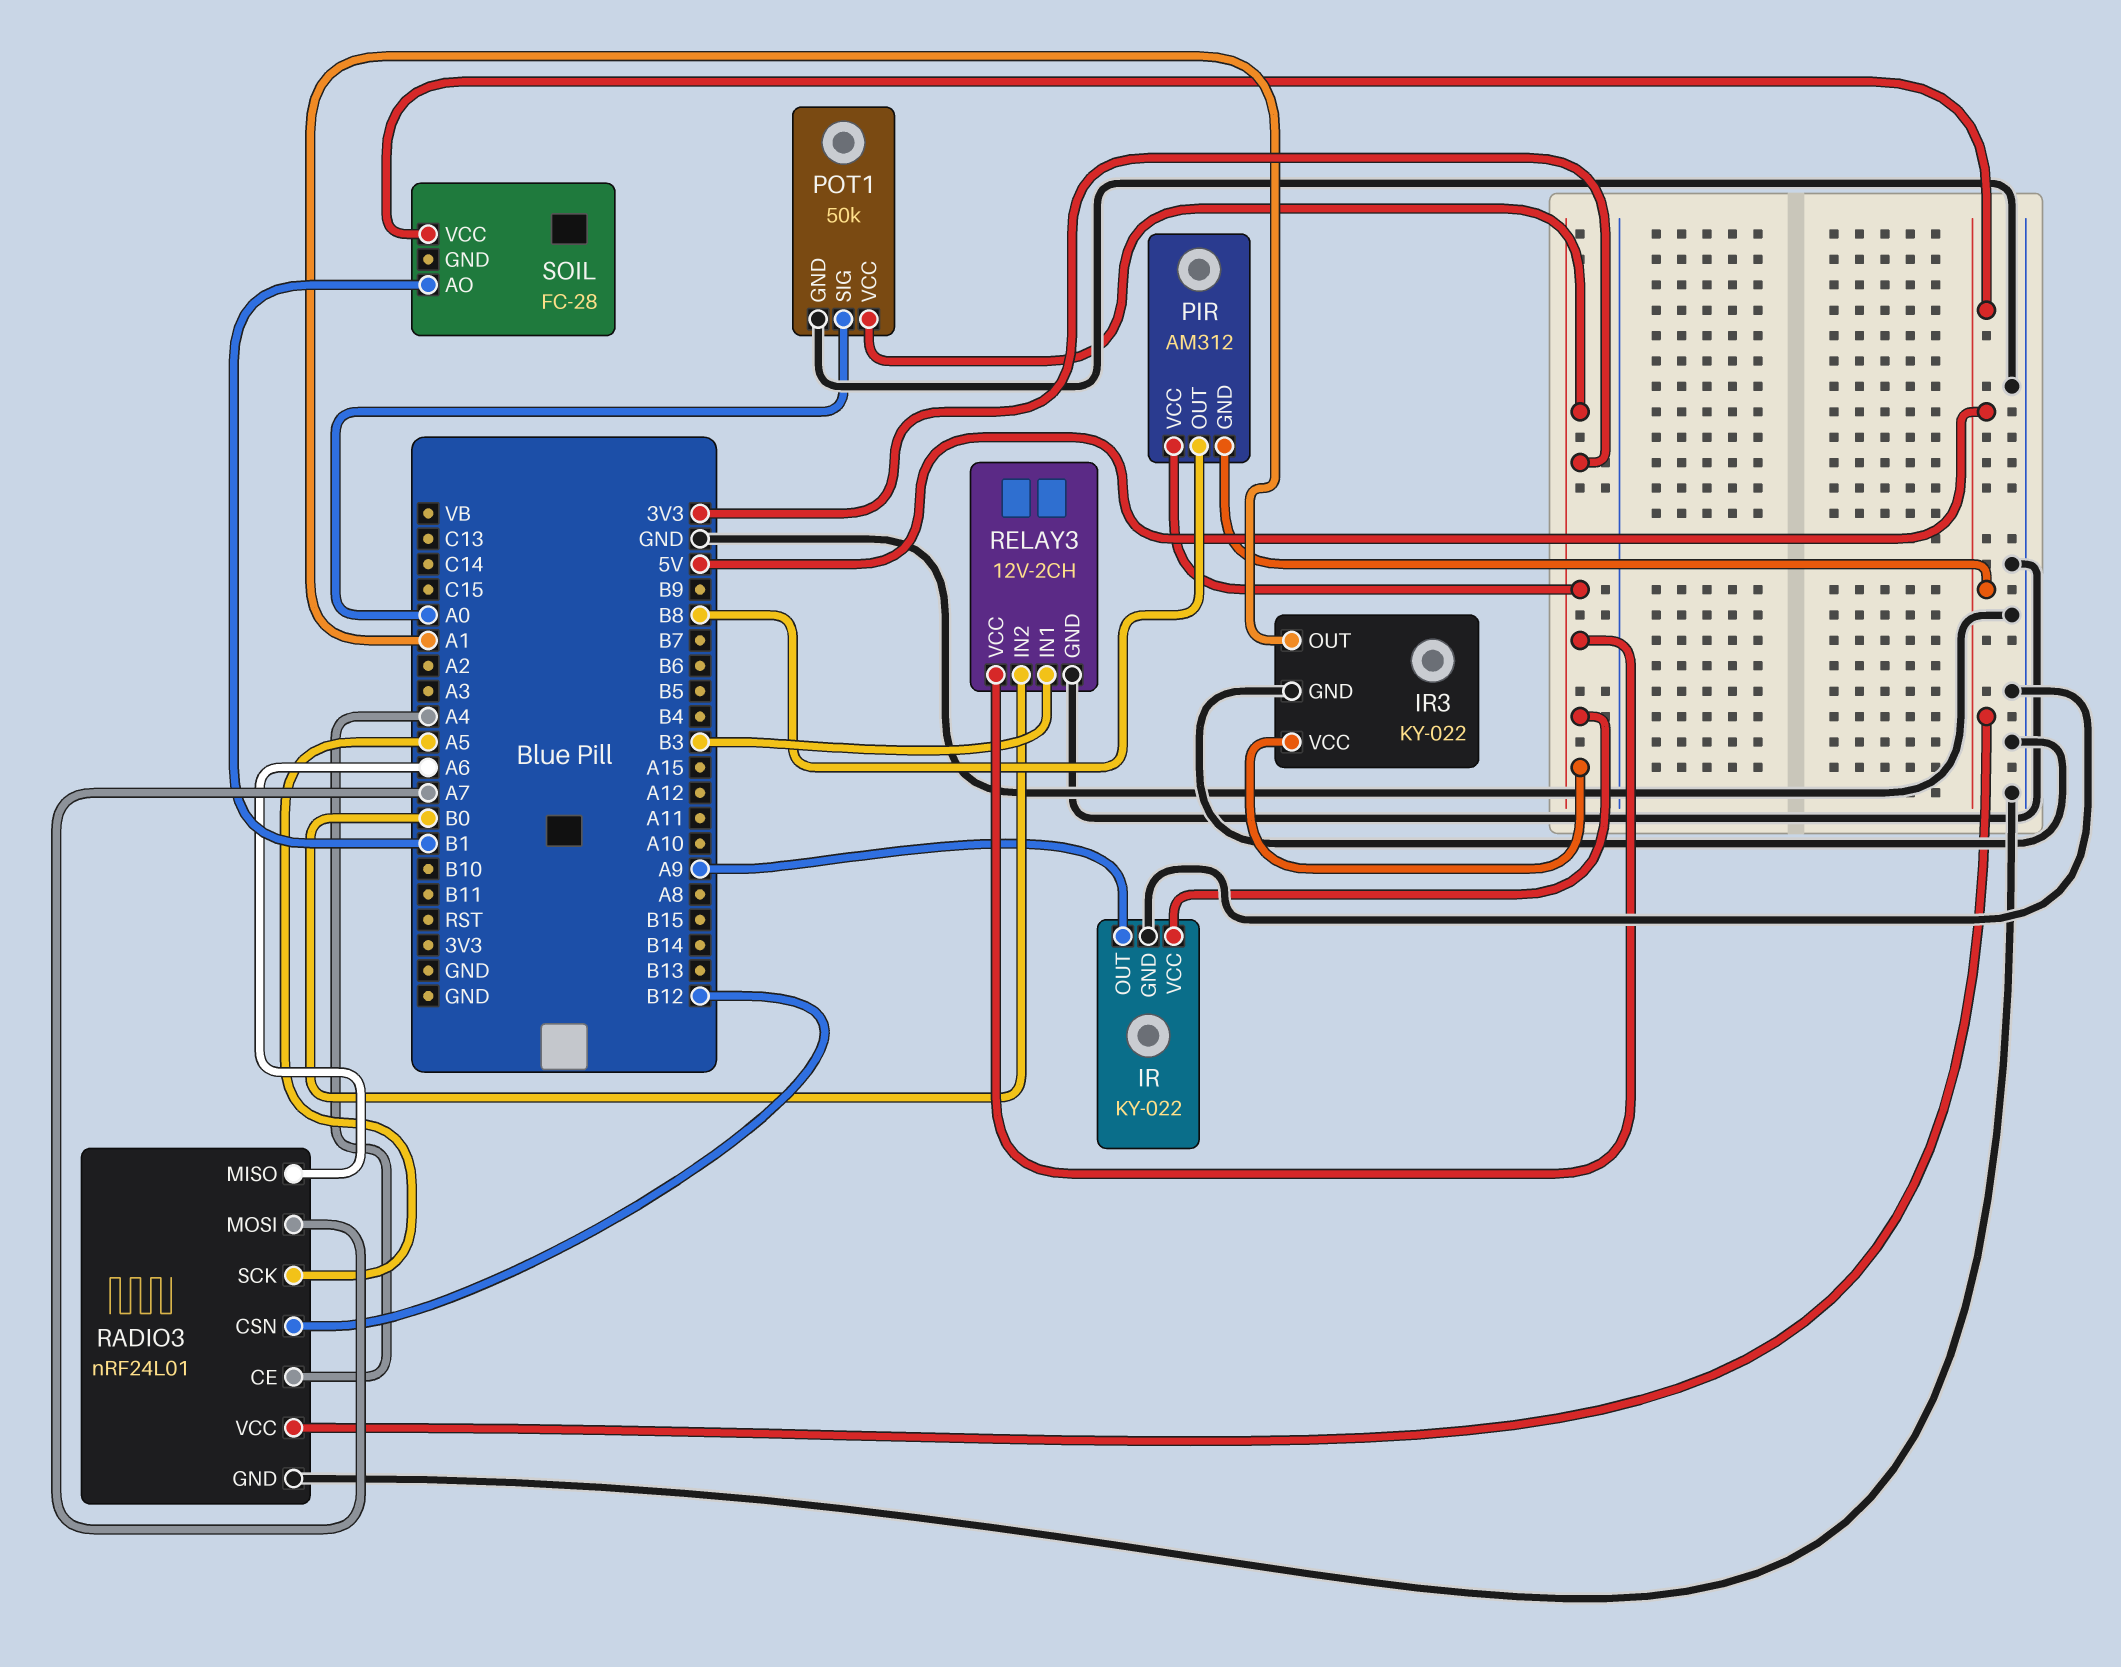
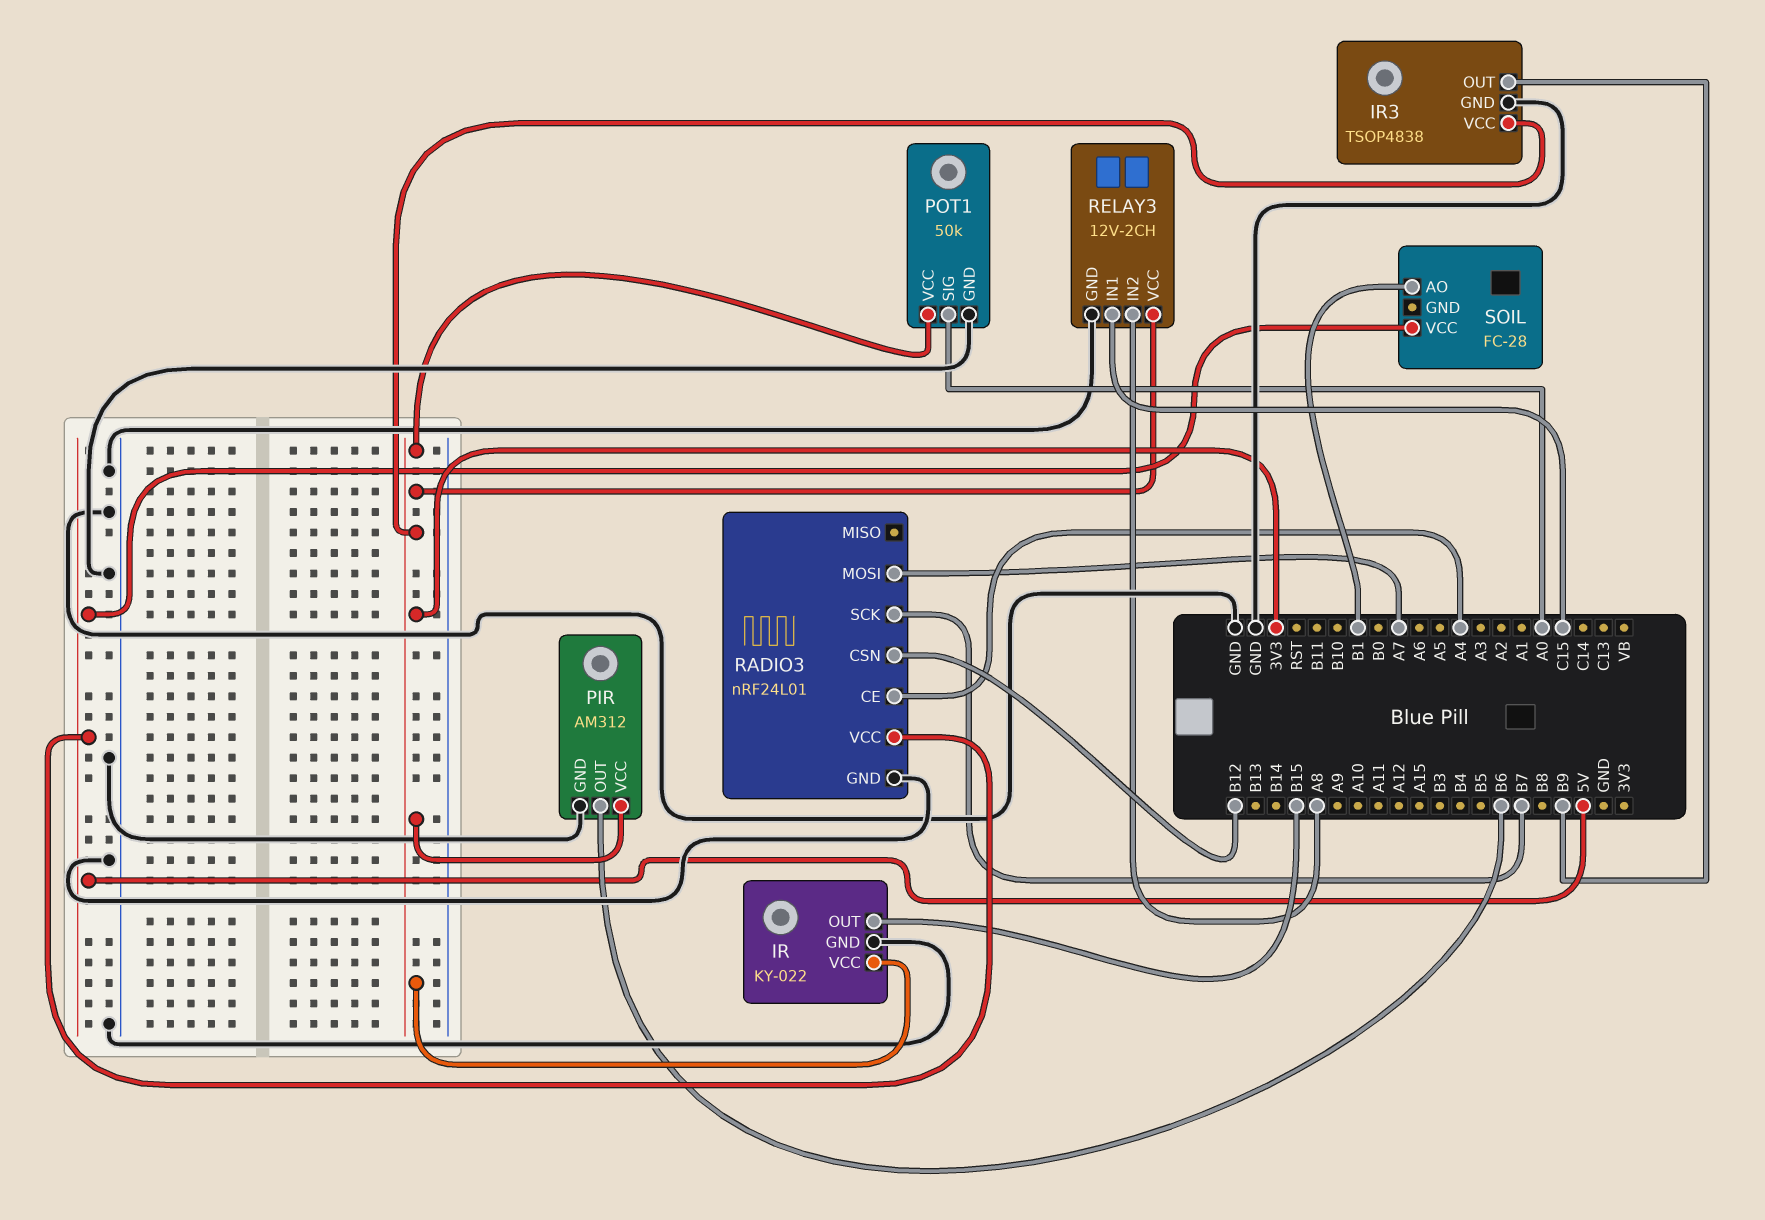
IR pin OUT: A9 -> B15
IR3: KY-022 -> TSOP4838
IR3 pin OUT: A1 -> B9
PIR pin GND: 5V -> GND
PIR pin OUT: B8 -> B6
RADIO3 pin MISO: A6 -> none
RADIO3 pin SCK: A5 -> B7
RELAY3 pin IN1: B3 -> C15
RELAY3 pin IN2: B0 -> A8

